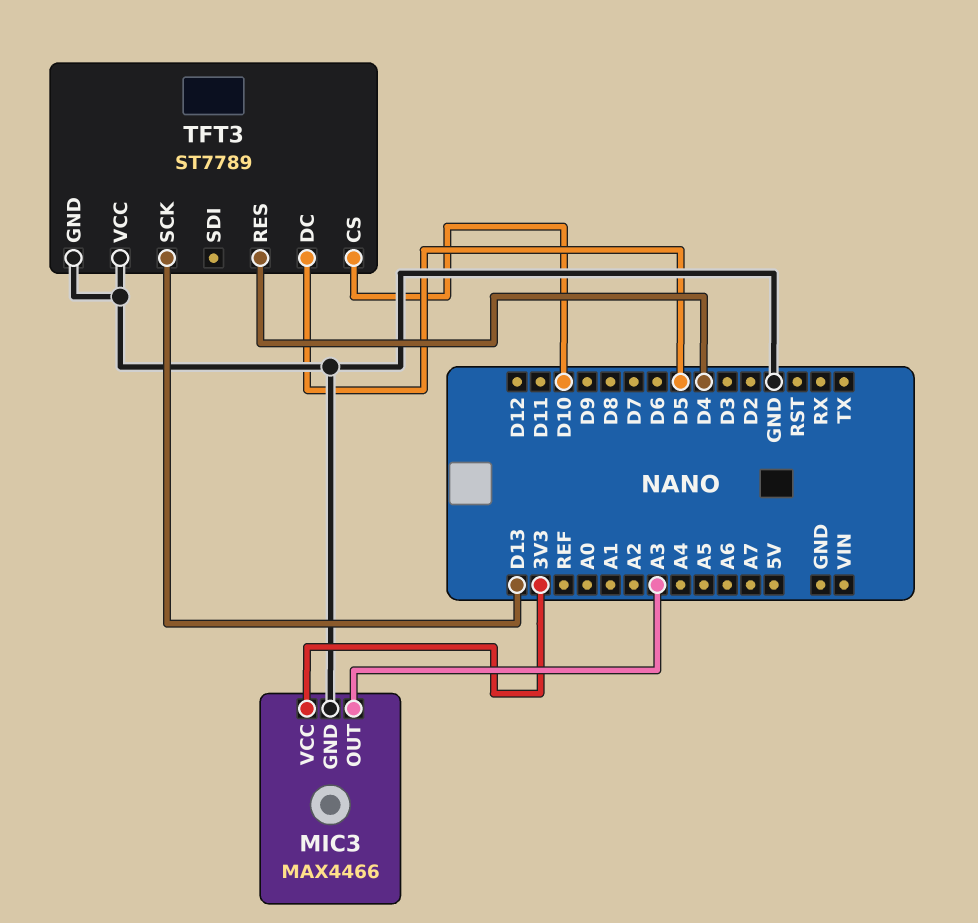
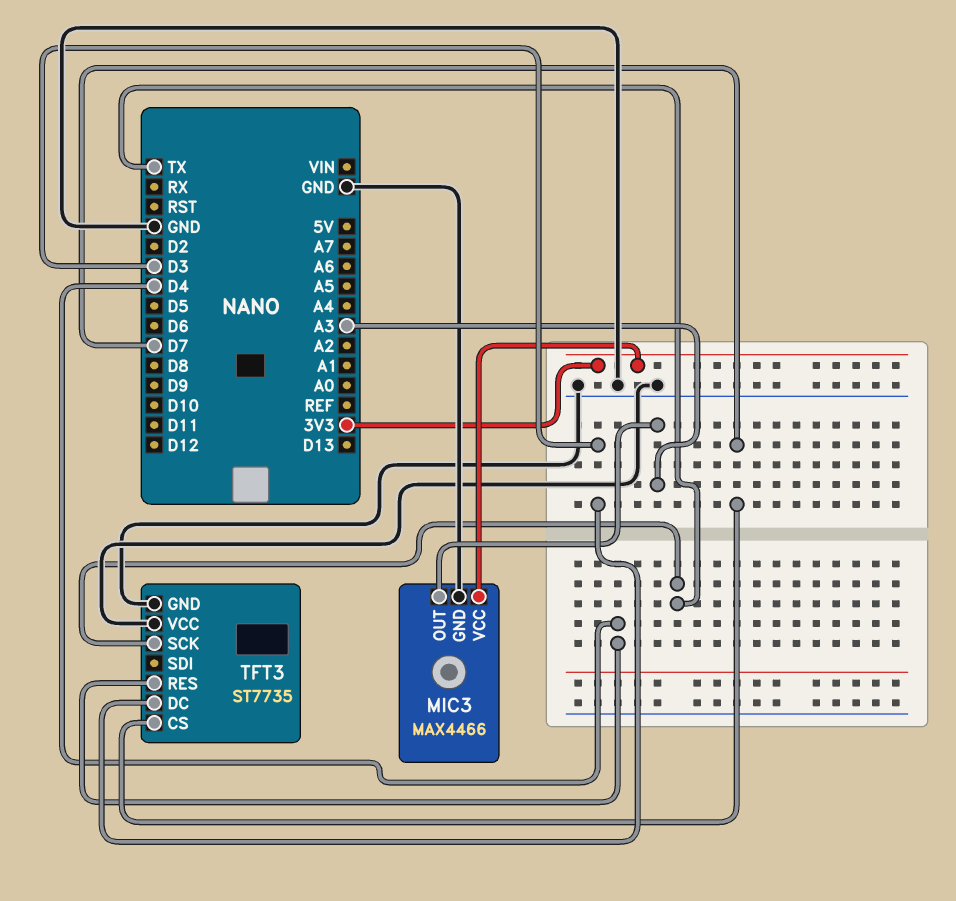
TFT3: ST7789 -> ST7735
TFT3 pin CS: D10 -> D7
TFT3 pin DC: D5 -> D3
TFT3 pin SCK: D13 -> TX

